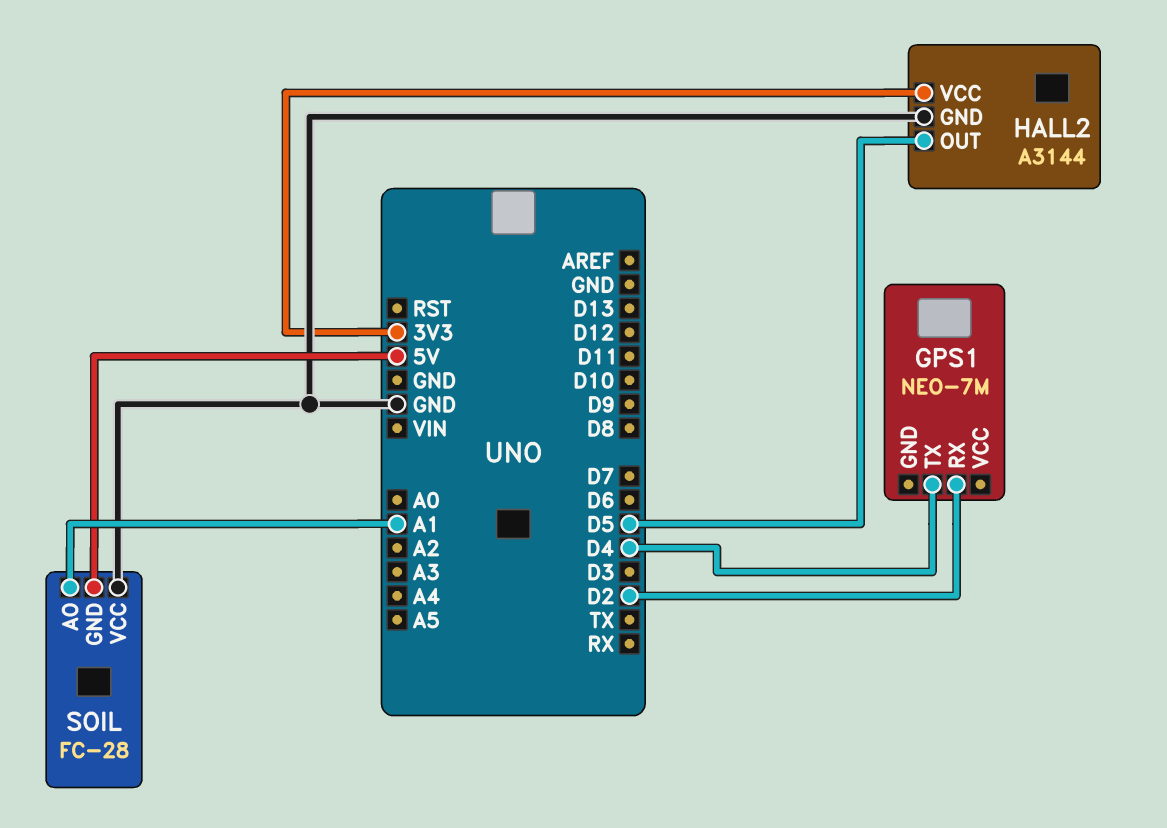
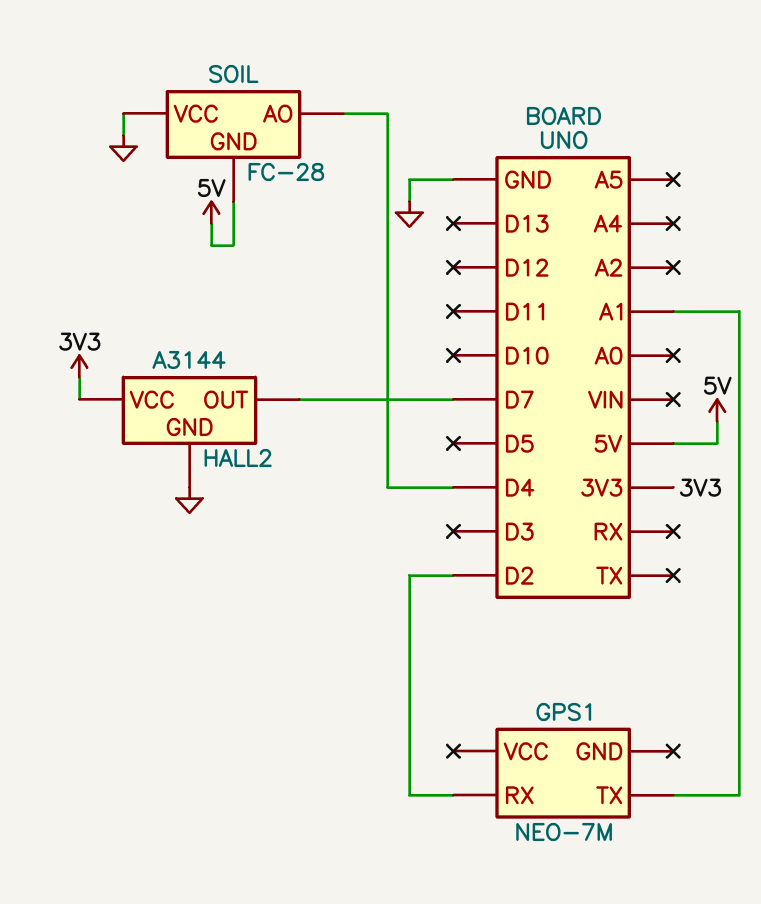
GPS1 pin TX: D4 -> A1
HALL2 pin OUT: D5 -> D7
SOIL pin AO: A1 -> D4

